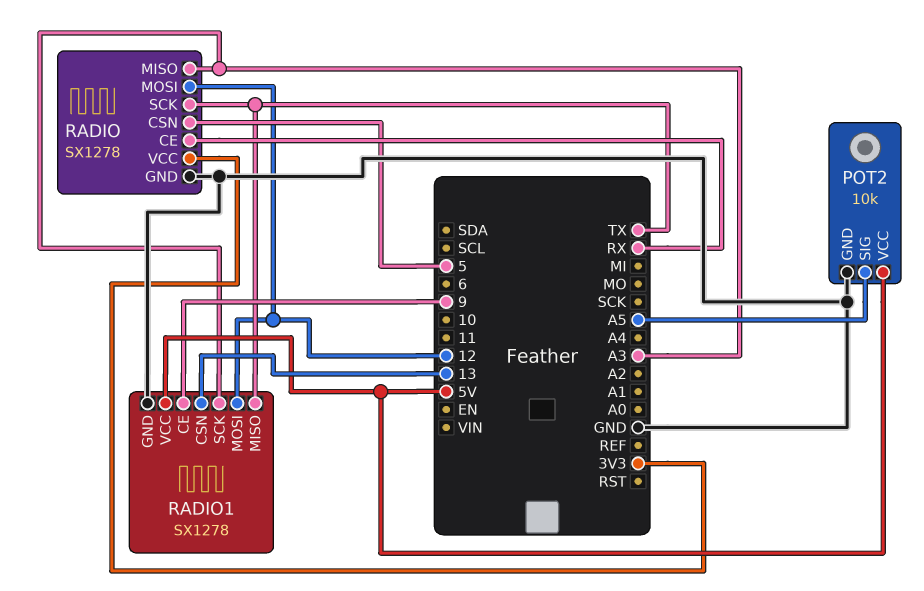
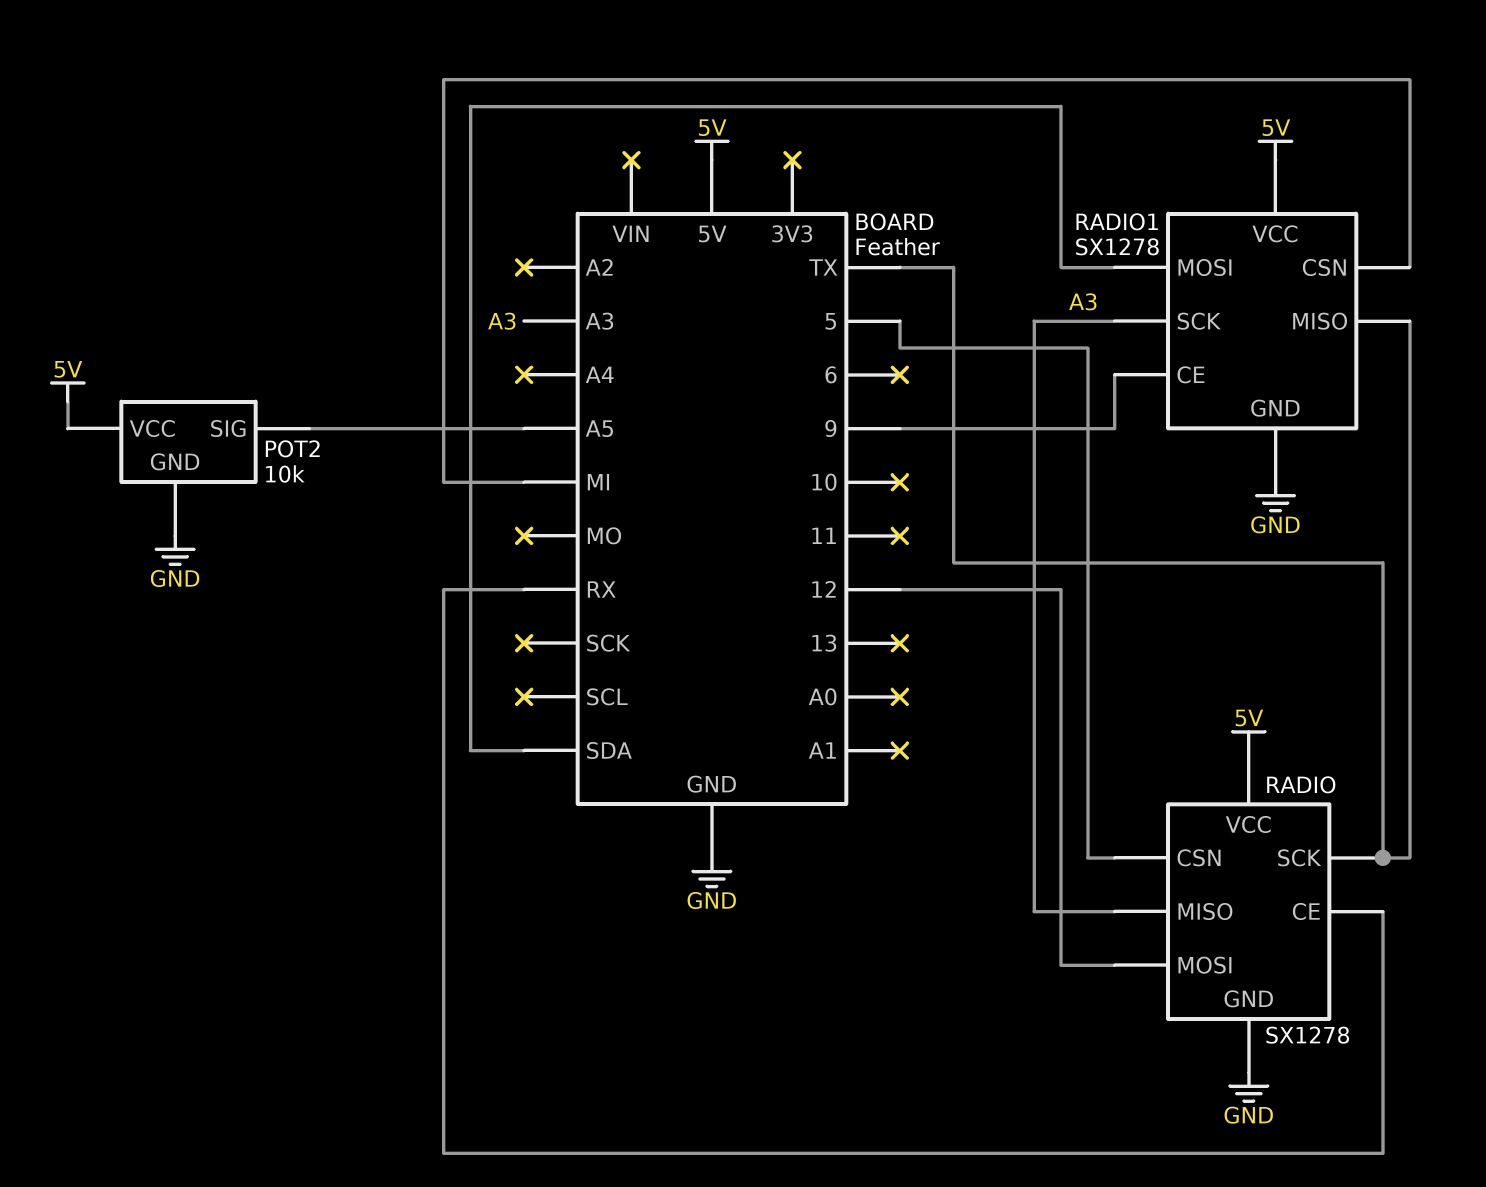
RADIO pin VCC: 3V3 -> 5V
RADIO1 pin CSN: 13 -> MI
RADIO1 pin MOSI: 12 -> SDA

